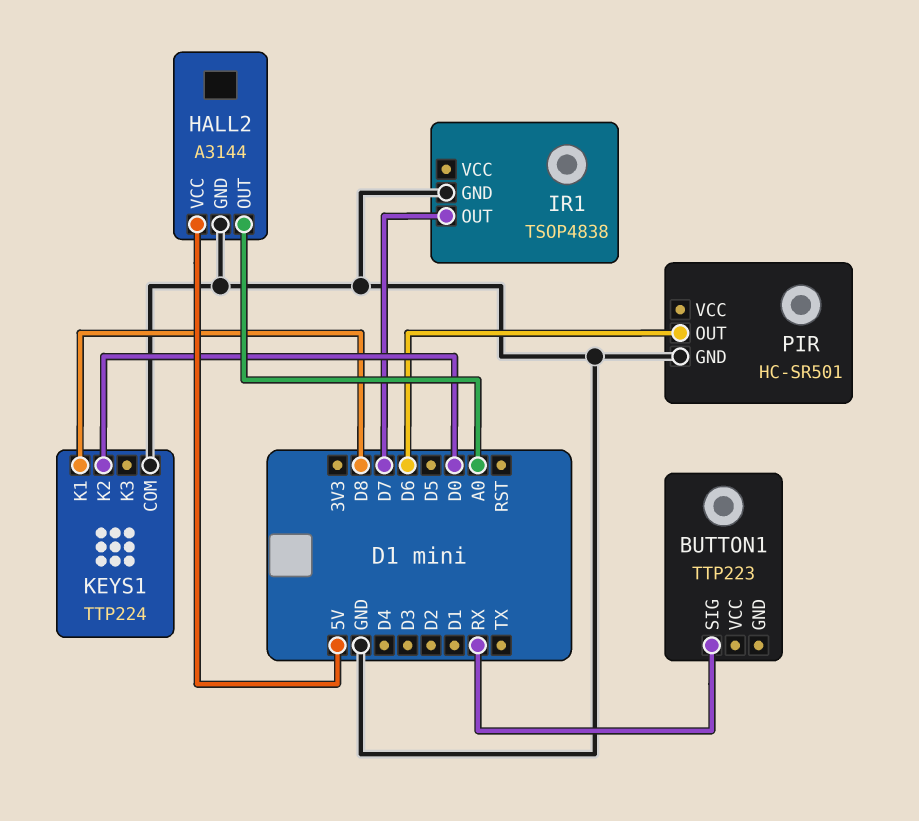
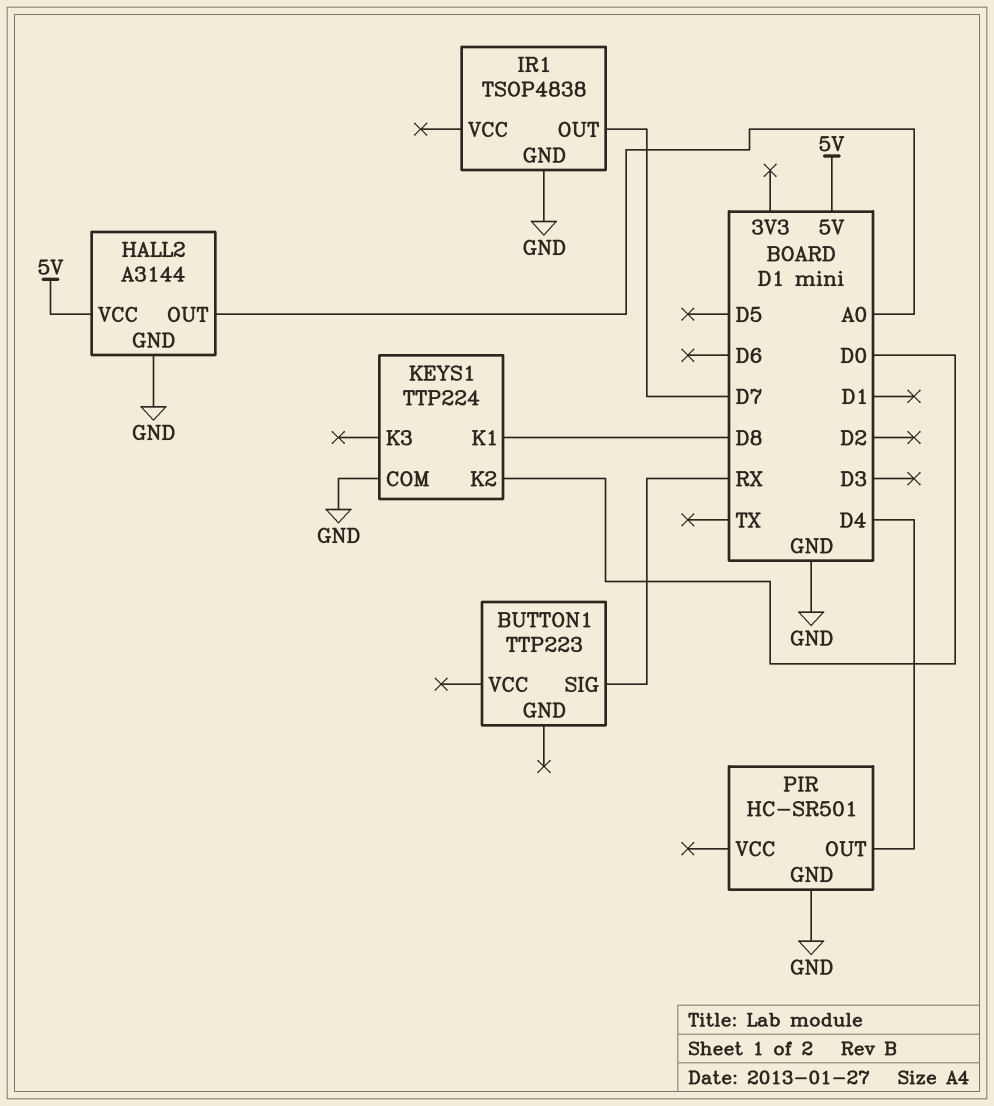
PIR pin OUT: D6 -> D4

